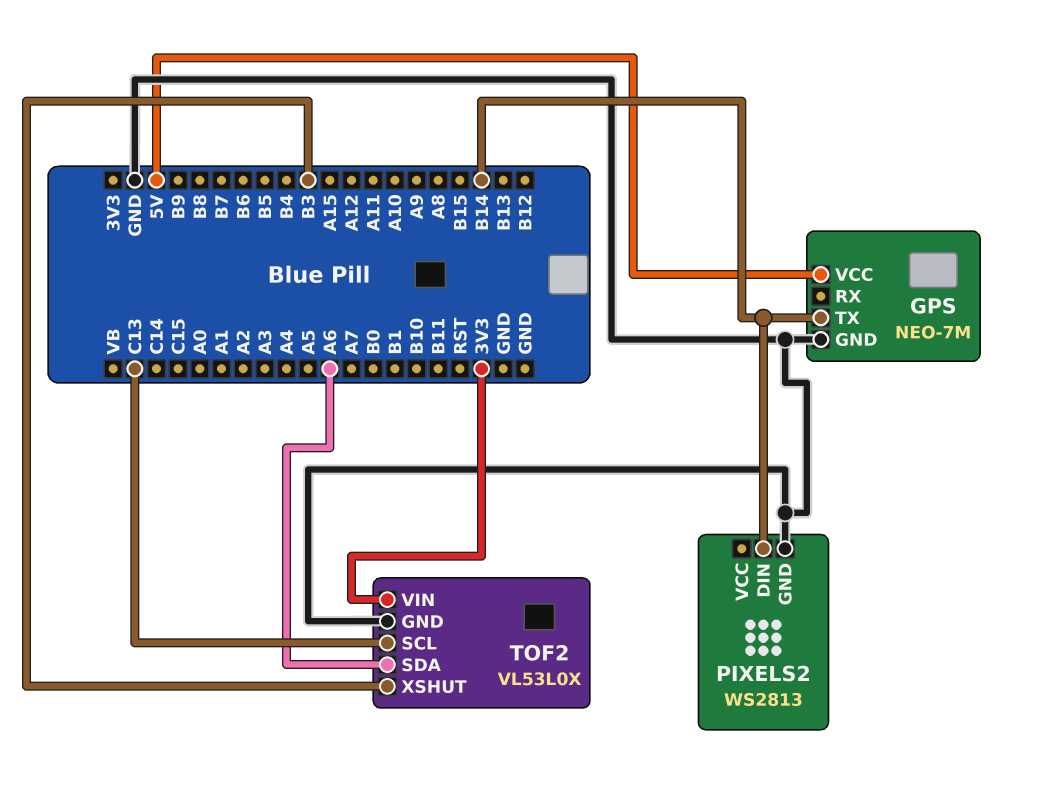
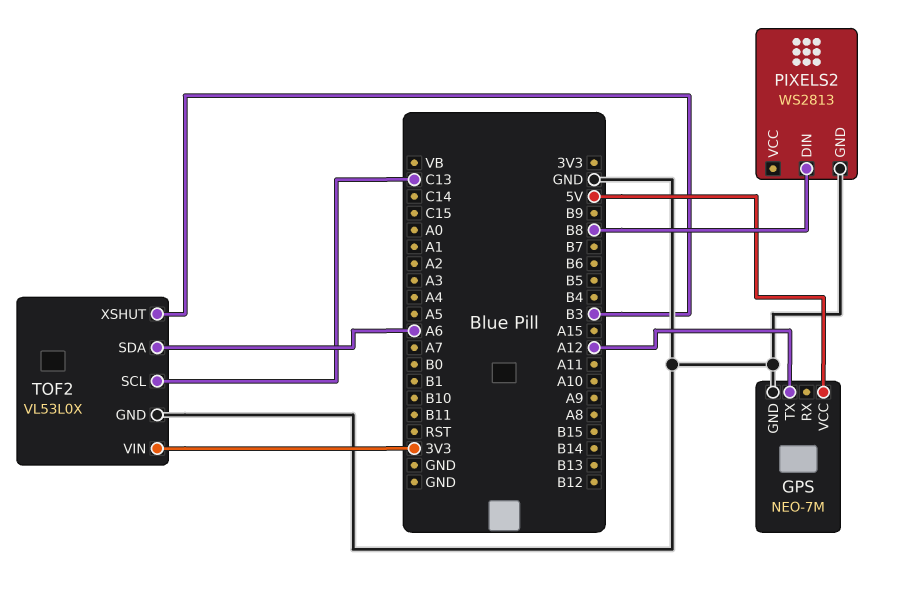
GPS pin TX: B14 -> A12
PIXELS2 pin DIN: B14 -> B8

